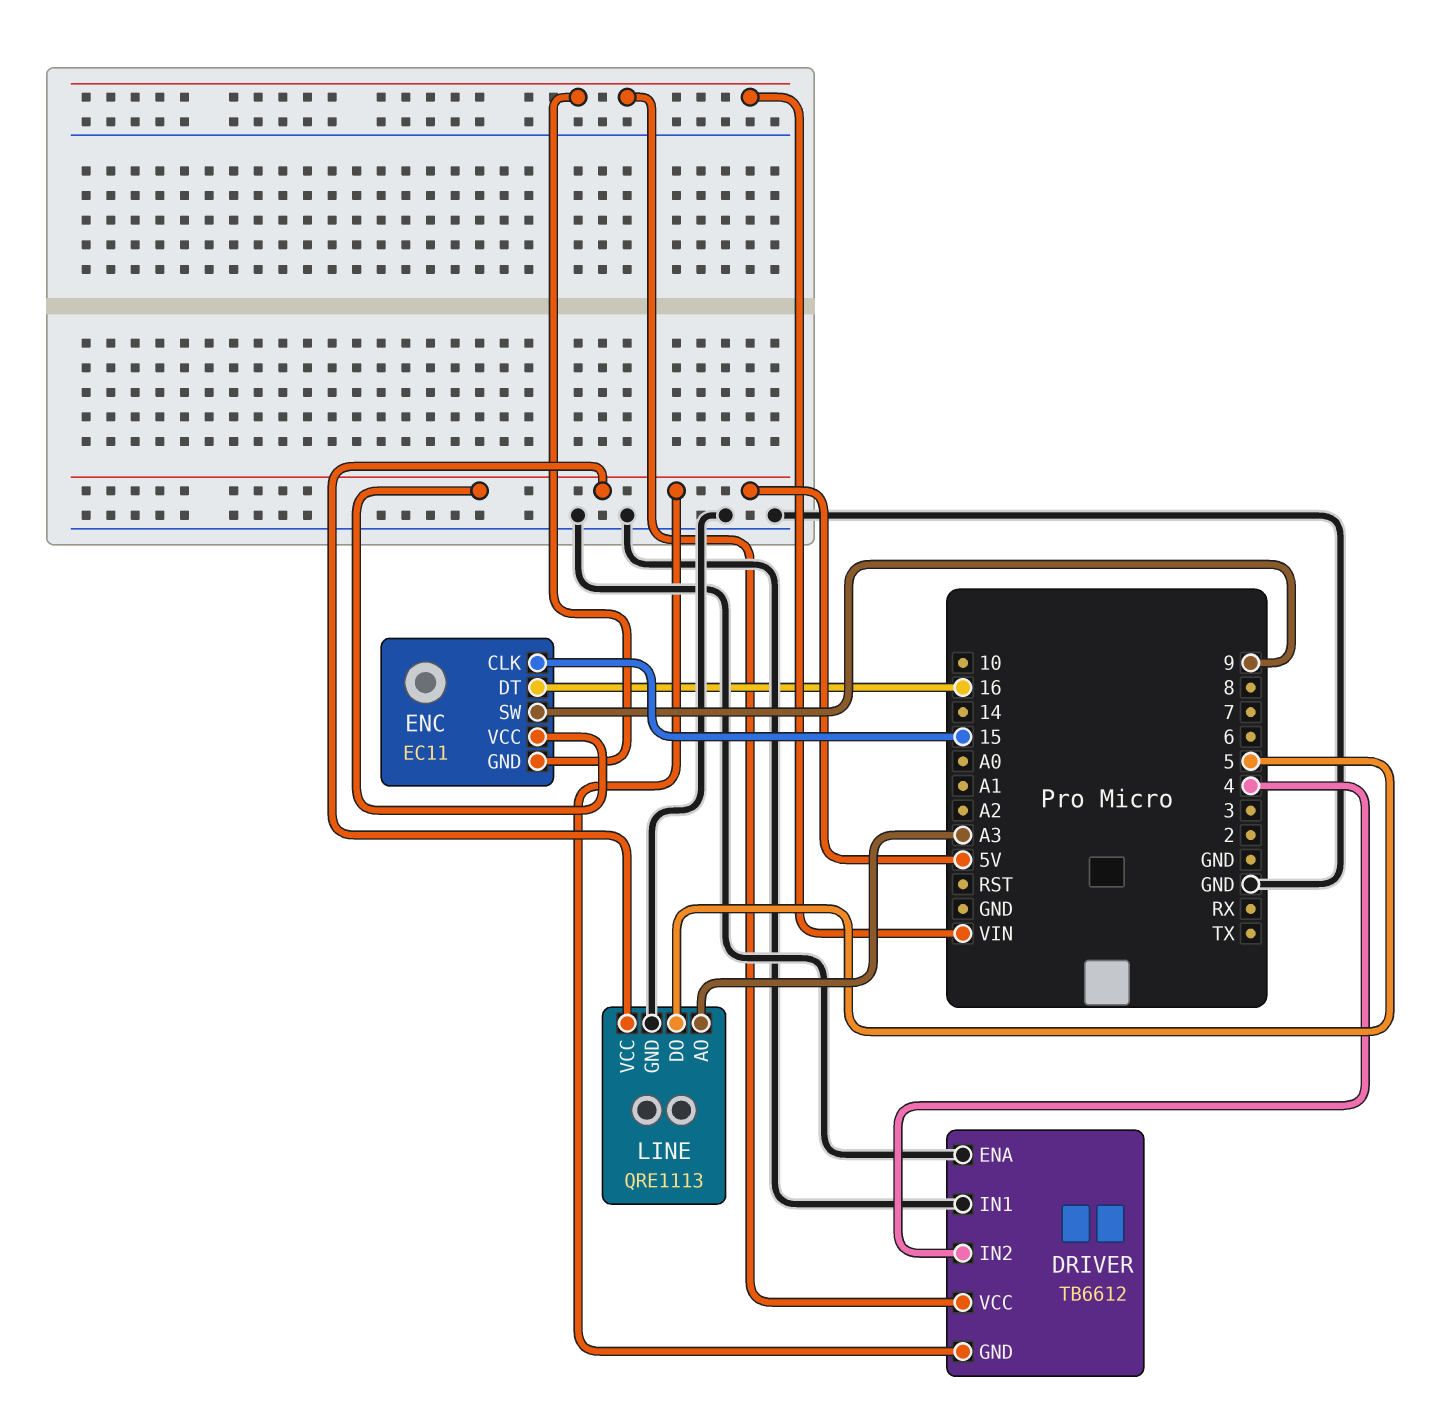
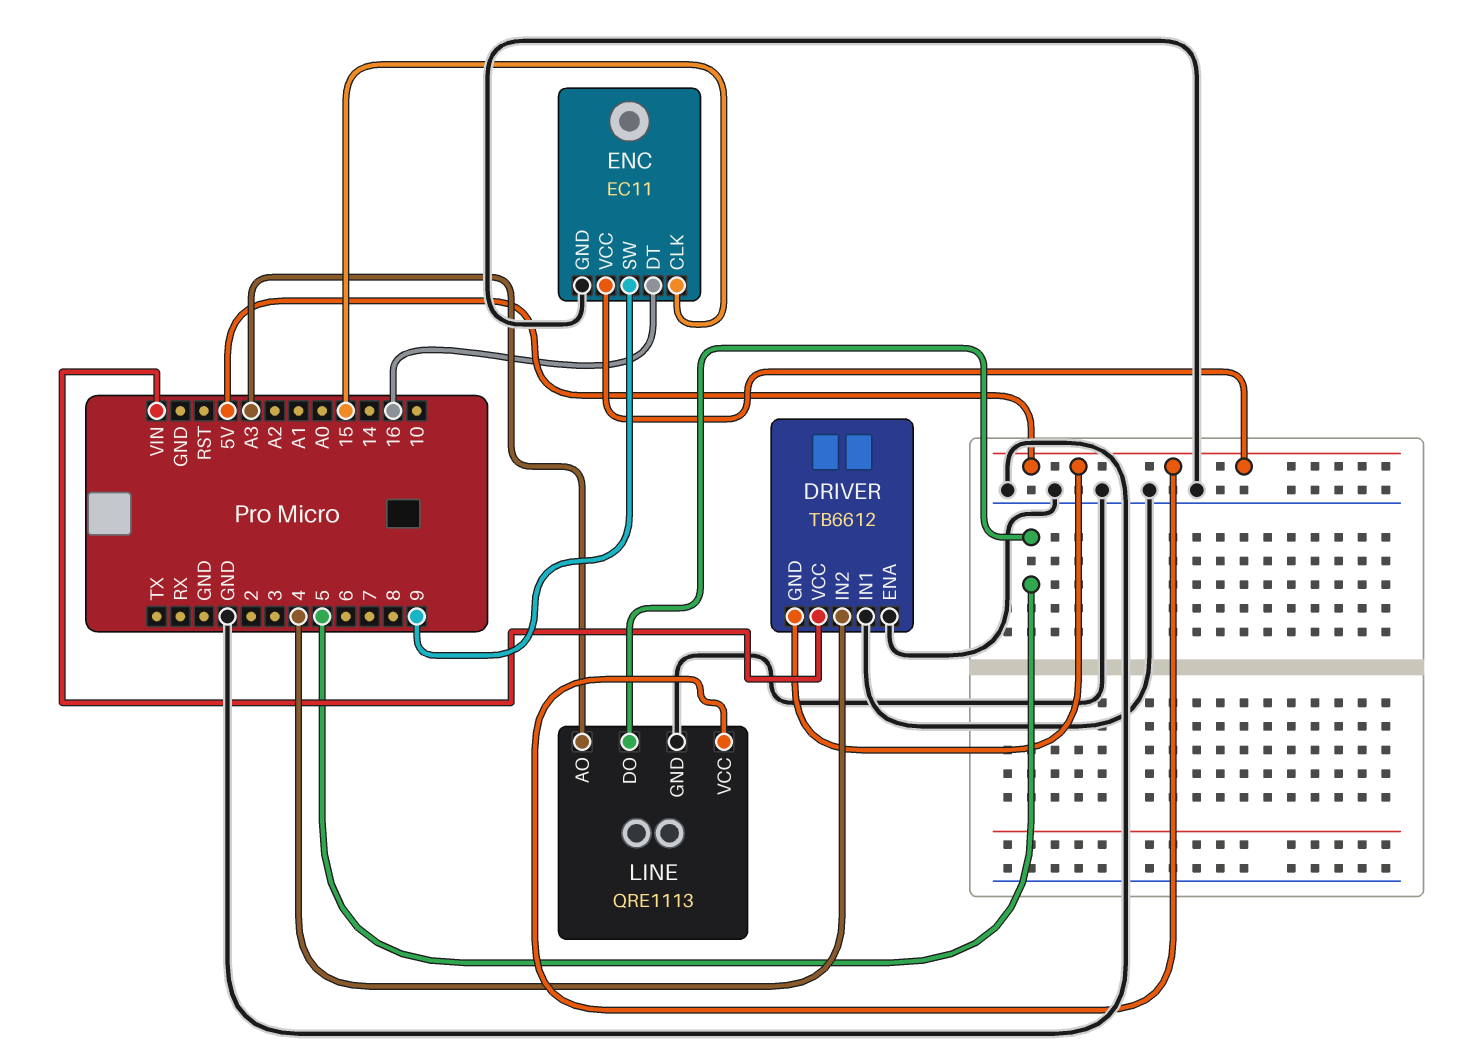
ENC pin GND: VIN -> GND

